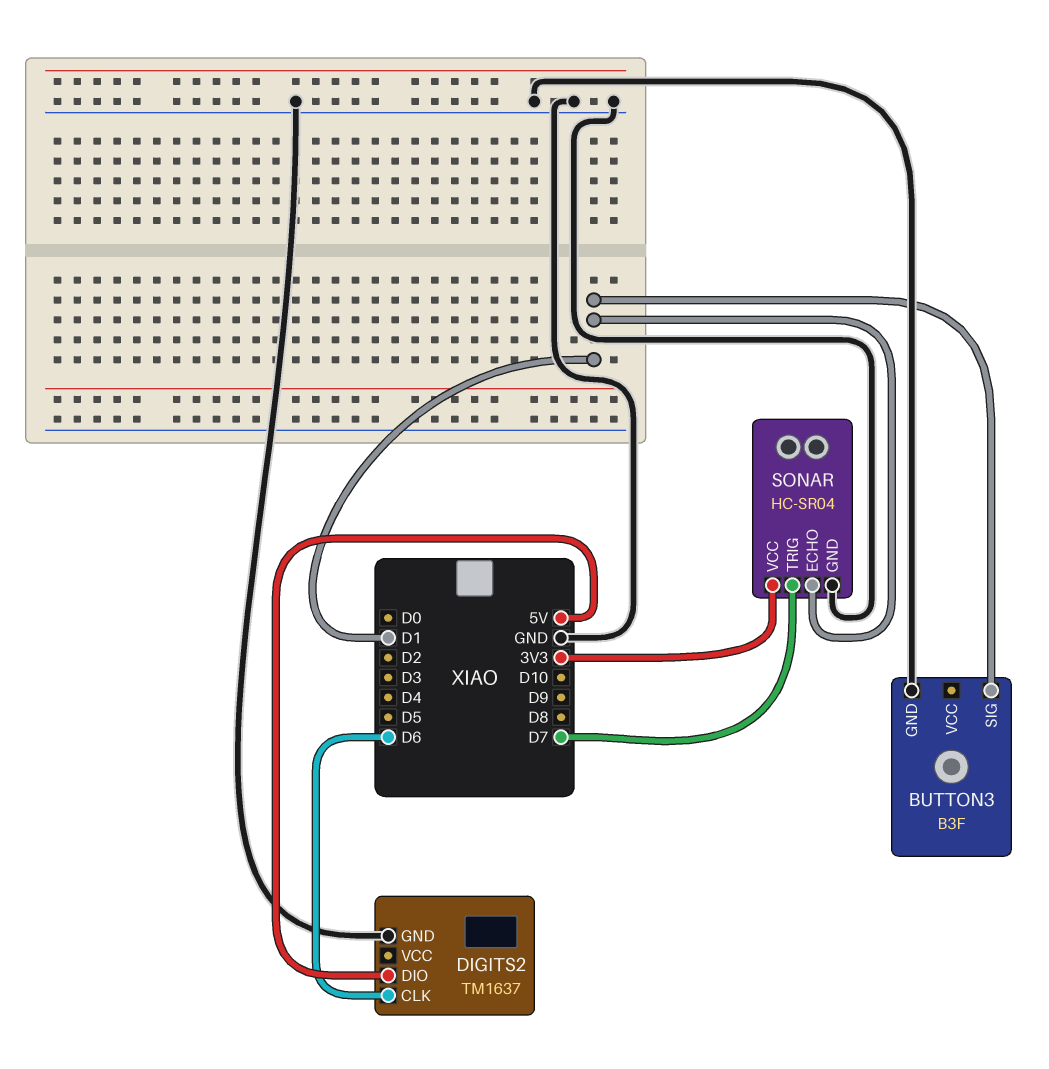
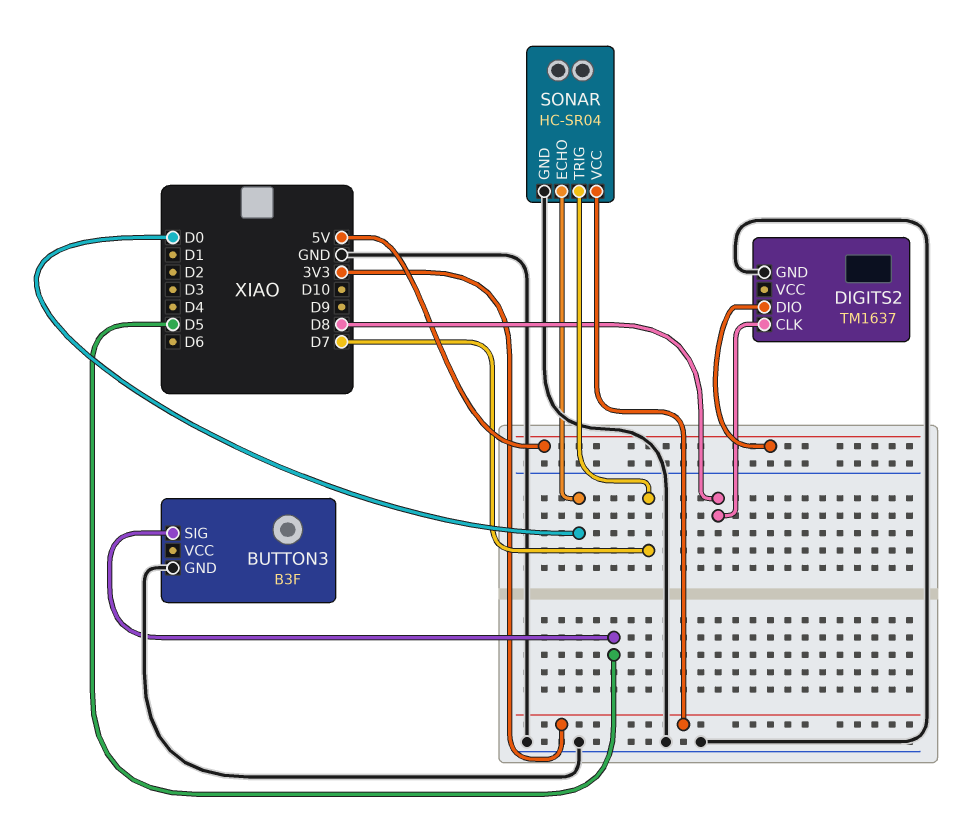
BUTTON3 pin SIG: D1 -> D5
DIGITS2 pin CLK: D6 -> D8
SONAR pin ECHO: D1 -> D0

